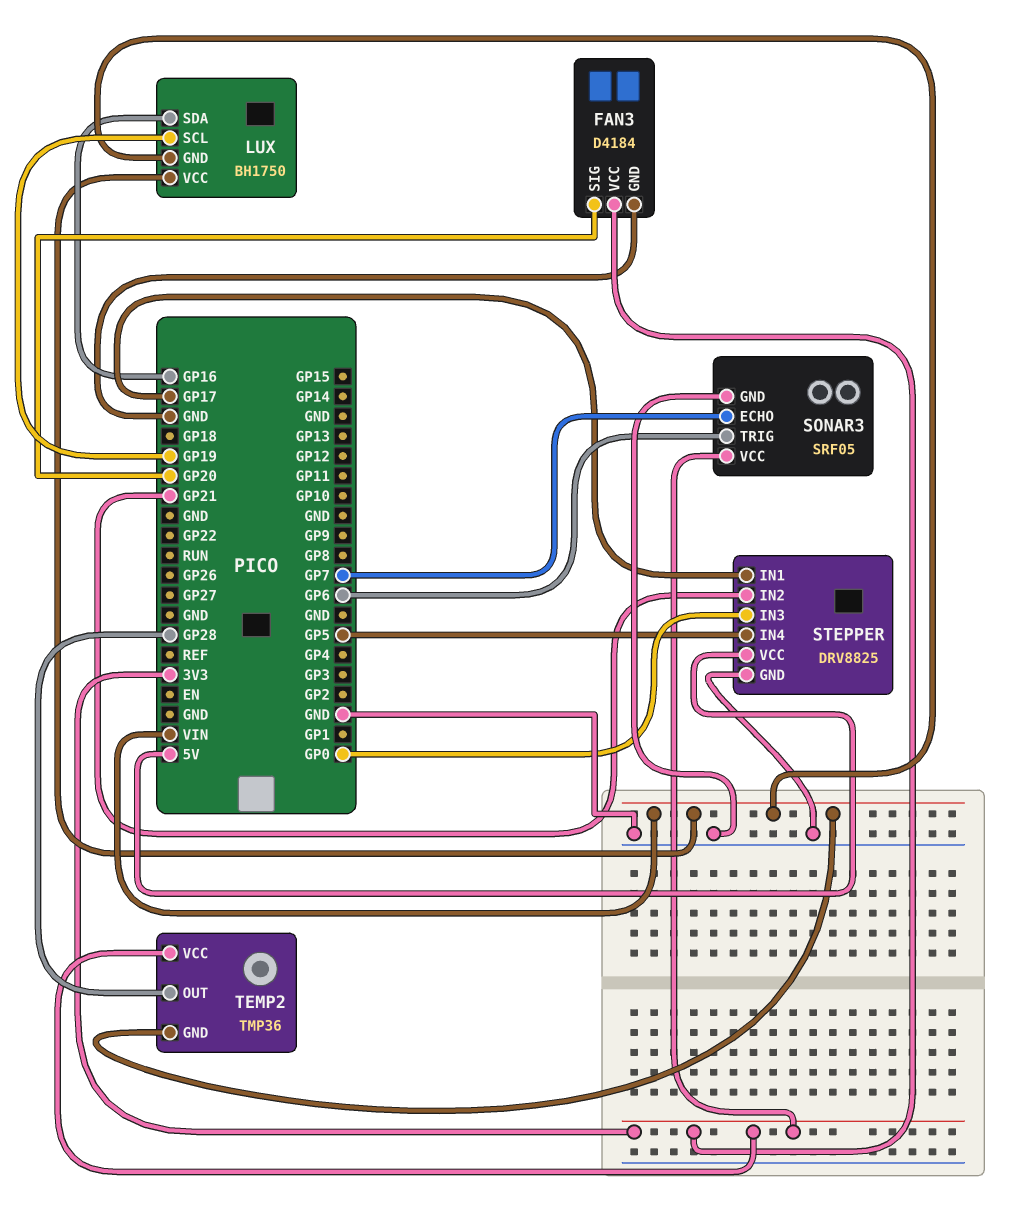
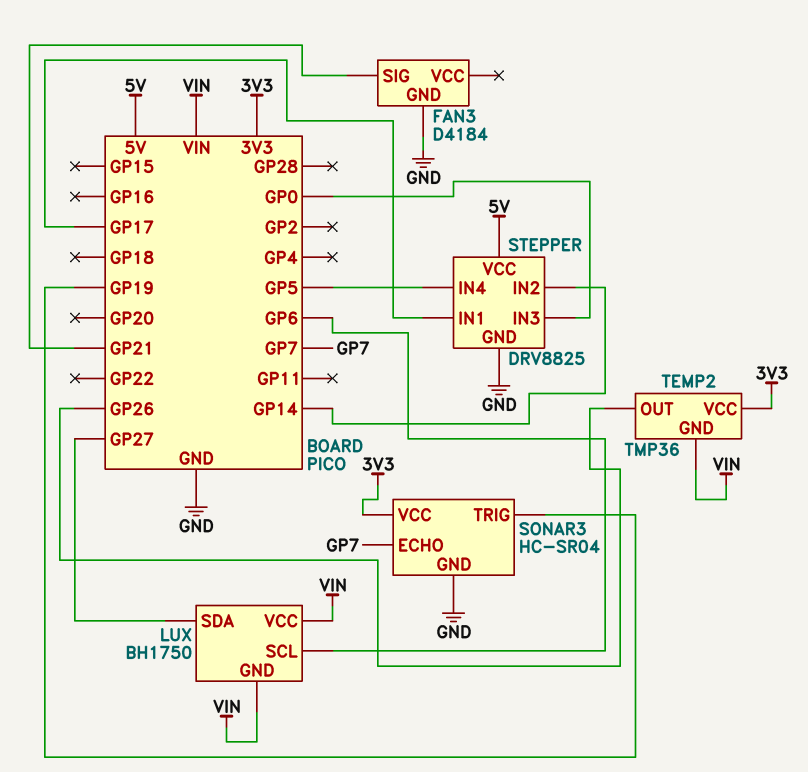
FAN3 pin SIG: GP20 -> GP21
FAN3 pin VCC: 3V3 -> none
LUX pin SCL: GP19 -> GP6
LUX pin SDA: GP16 -> GP27
SONAR3: SRF05 -> HC-SR04
SONAR3 pin TRIG: GP6 -> GP19
STEPPER pin IN2: GP21 -> GP14
TEMP2 pin OUT: GP28 -> GP26

